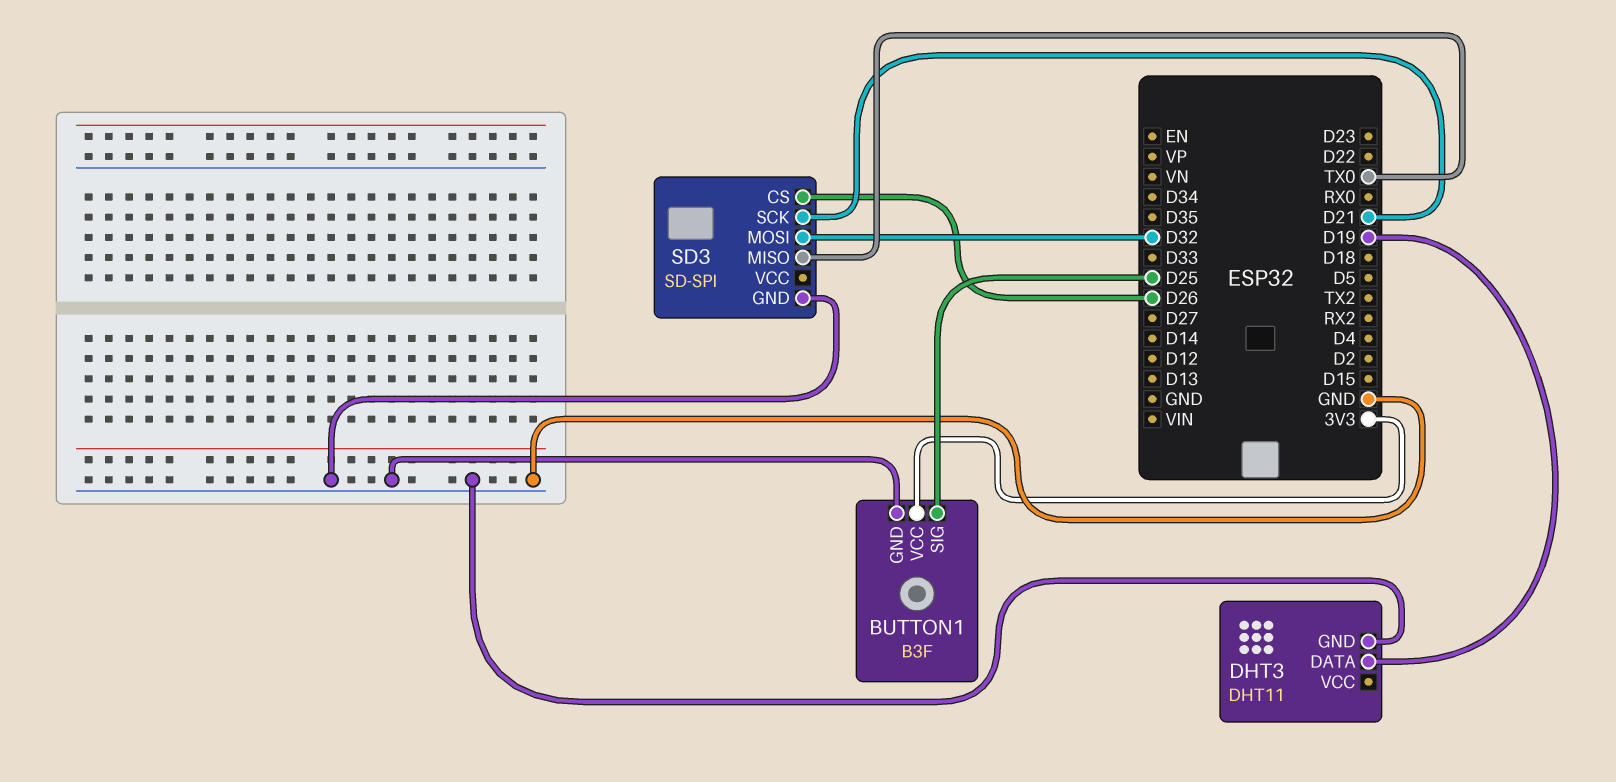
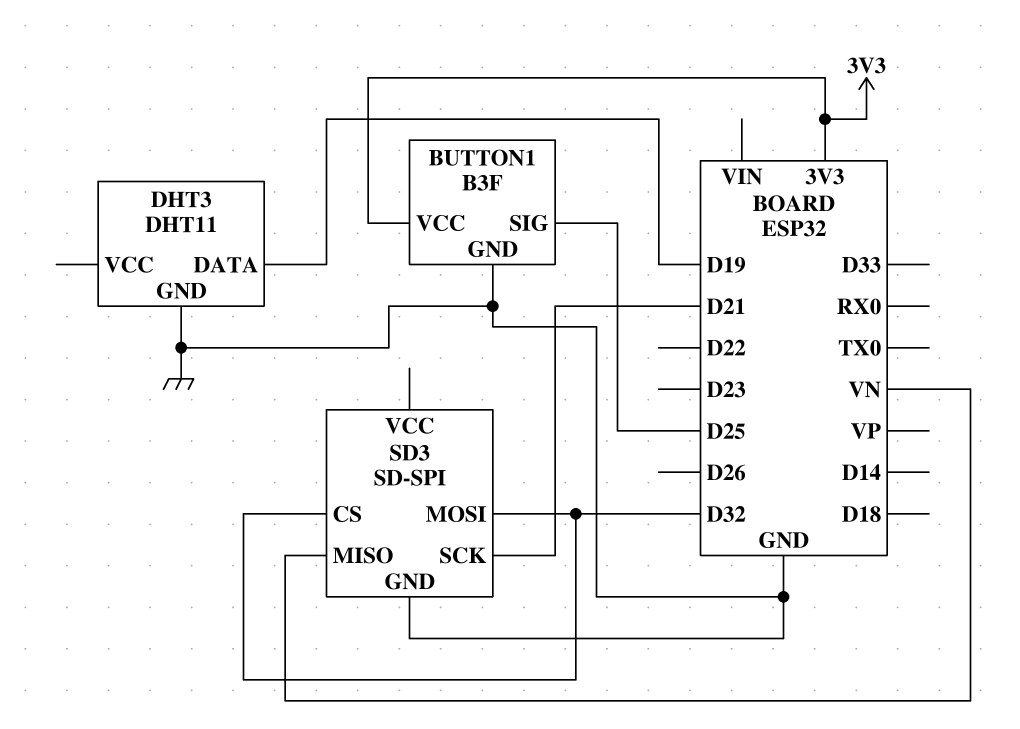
SD3 pin CS: D26 -> D32
SD3 pin MISO: TX0 -> VN

